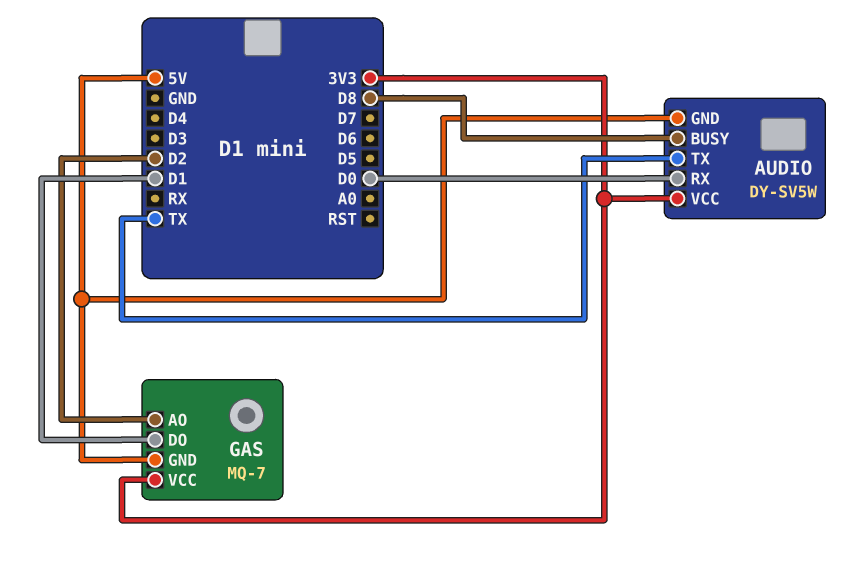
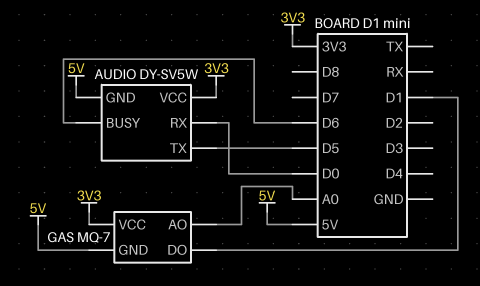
AUDIO pin BUSY: D8 -> D6
AUDIO pin TX: TX -> D5
GAS pin AO: D2 -> A0

